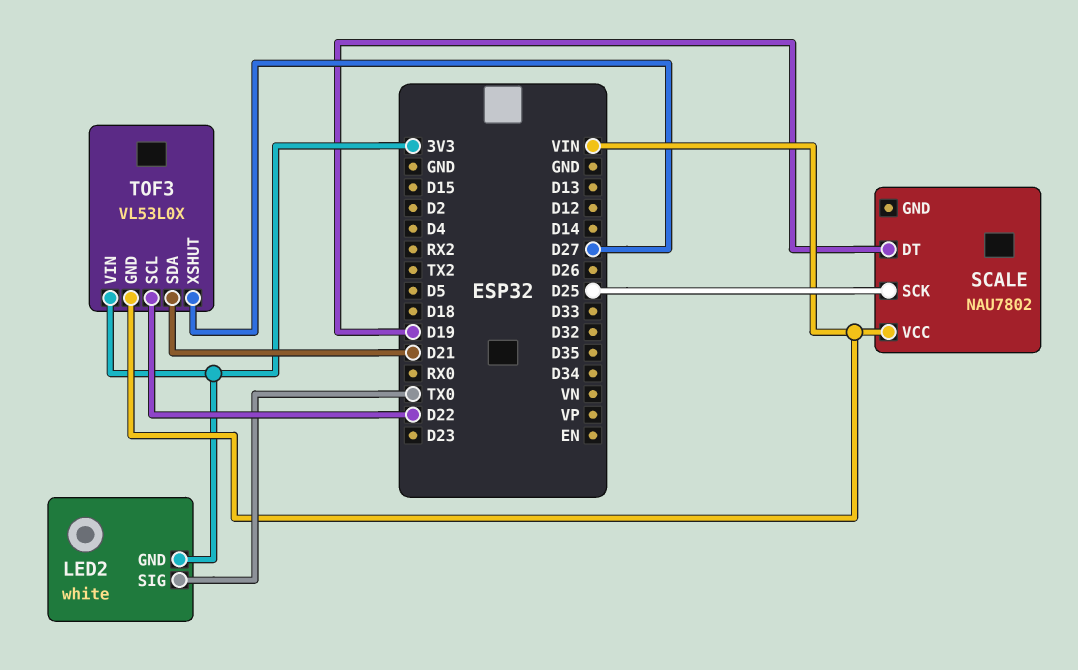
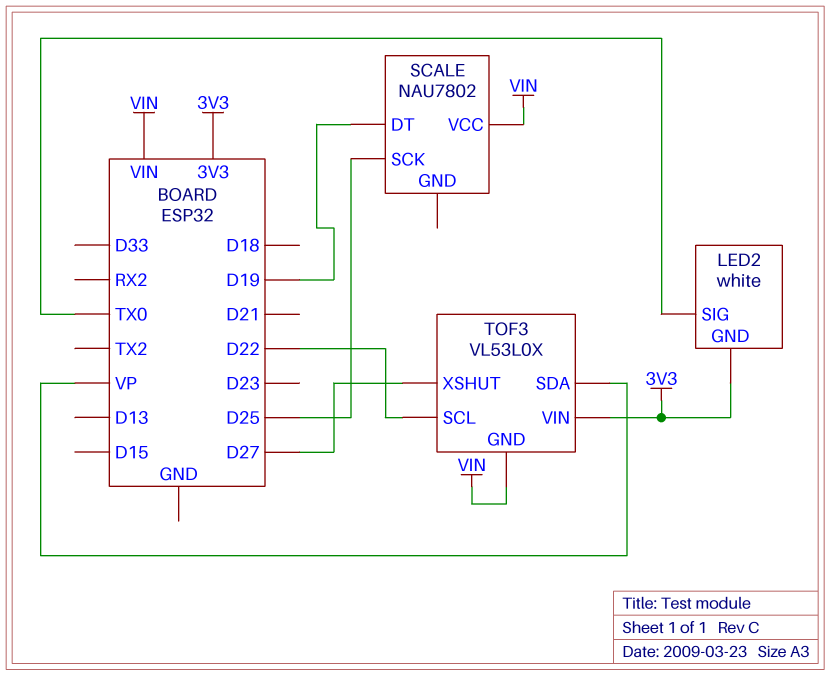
TOF3 pin SDA: D21 -> VP

